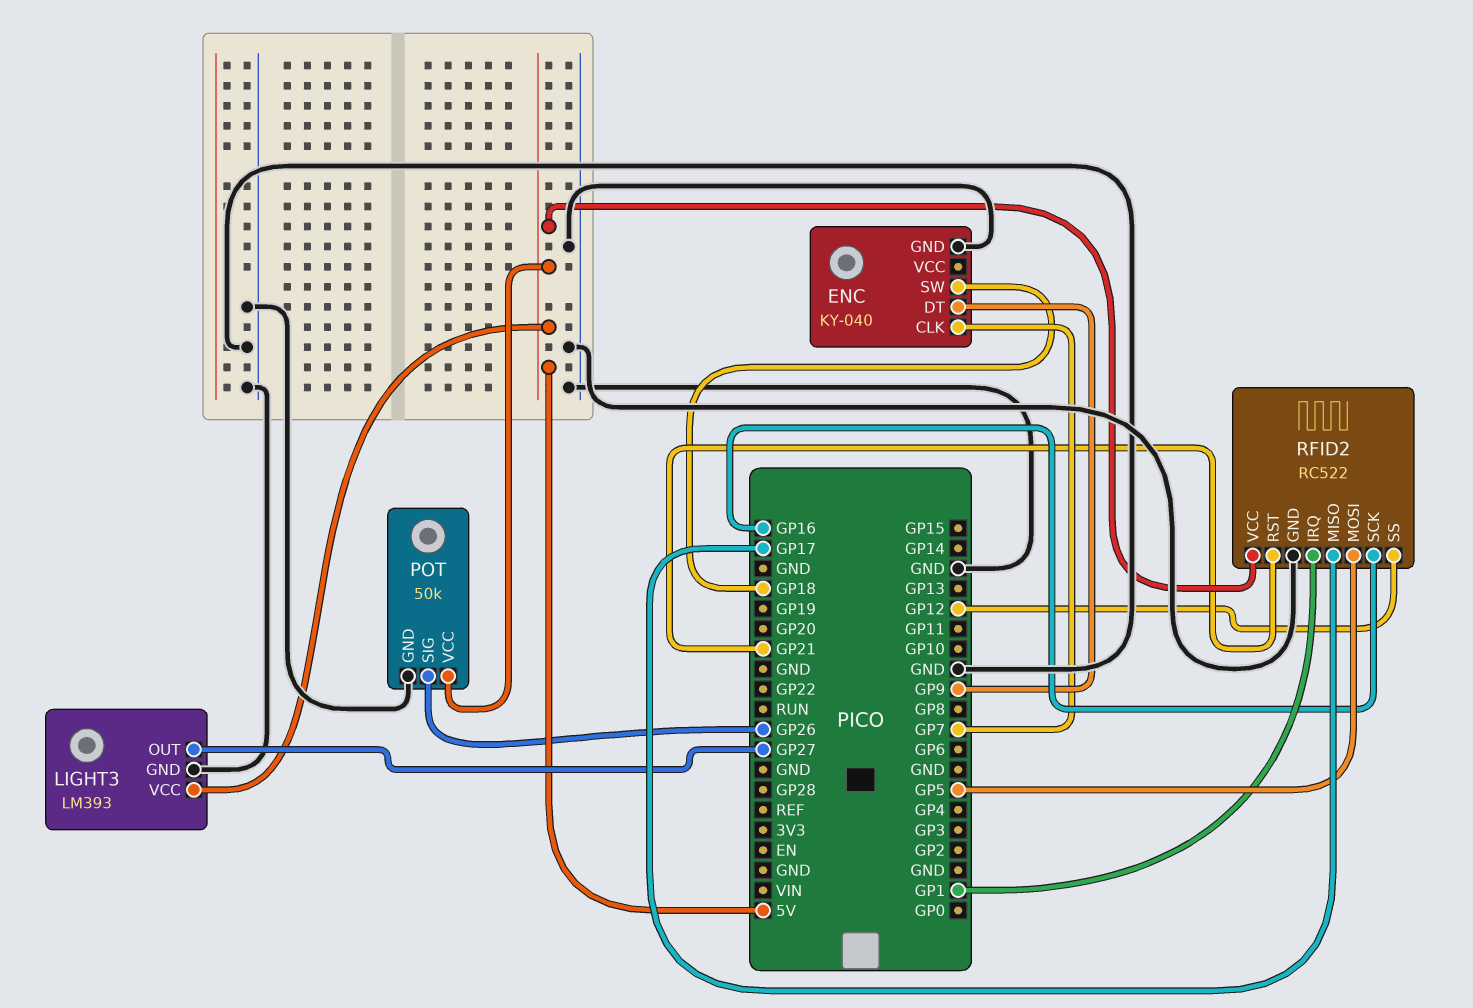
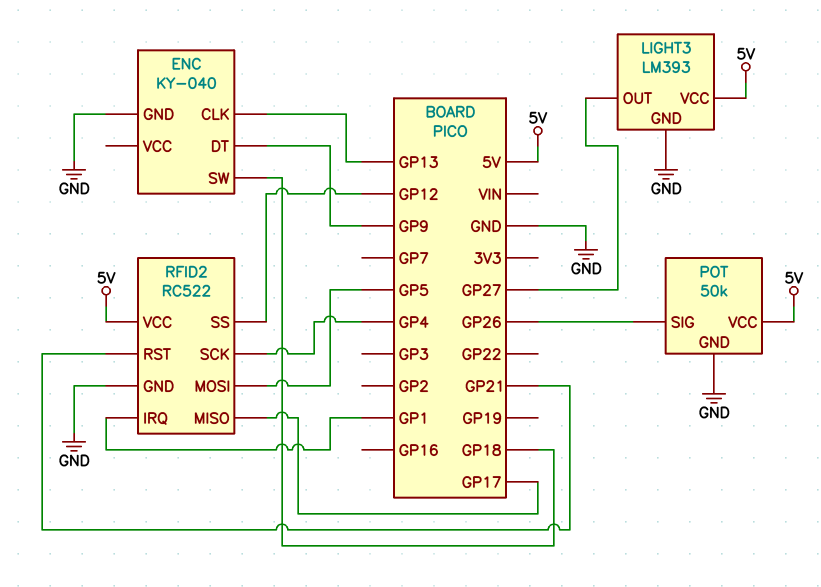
ENC pin CLK: GP7 -> GP13
RFID2 pin SCK: GP16 -> GP4

